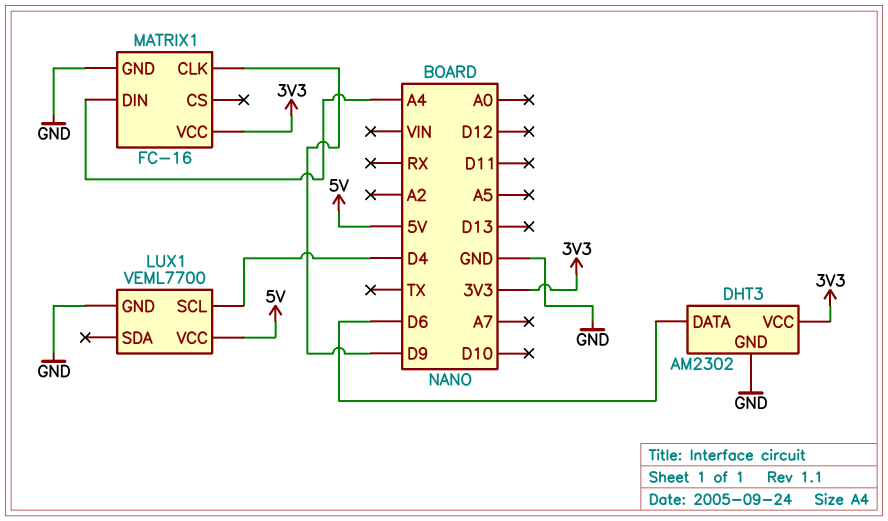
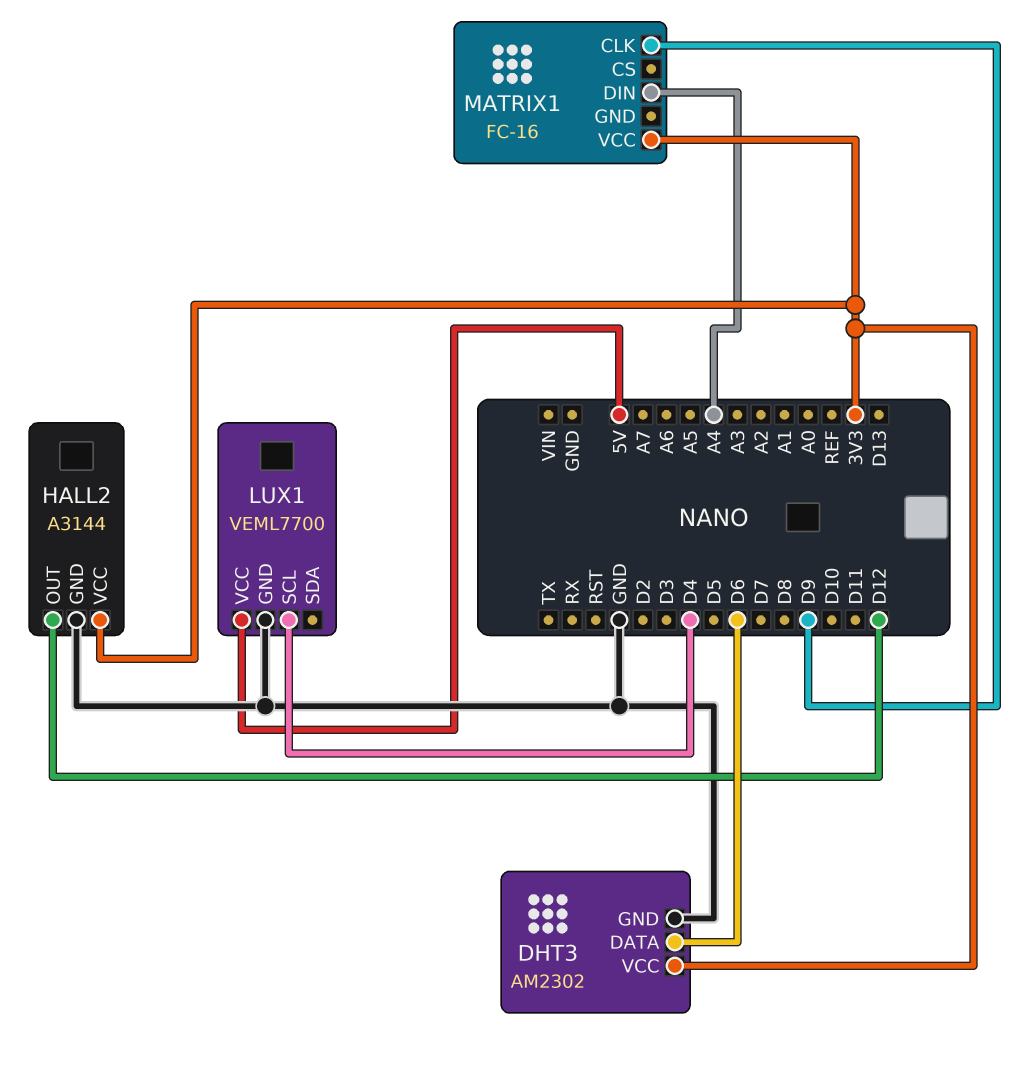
HALL2: none -> A3144
HALL2 pin GND: none -> GND
HALL2 pin OUT: none -> D12
HALL2 pin VCC: none -> 3V3
MATRIX1 pin GND: GND -> none

